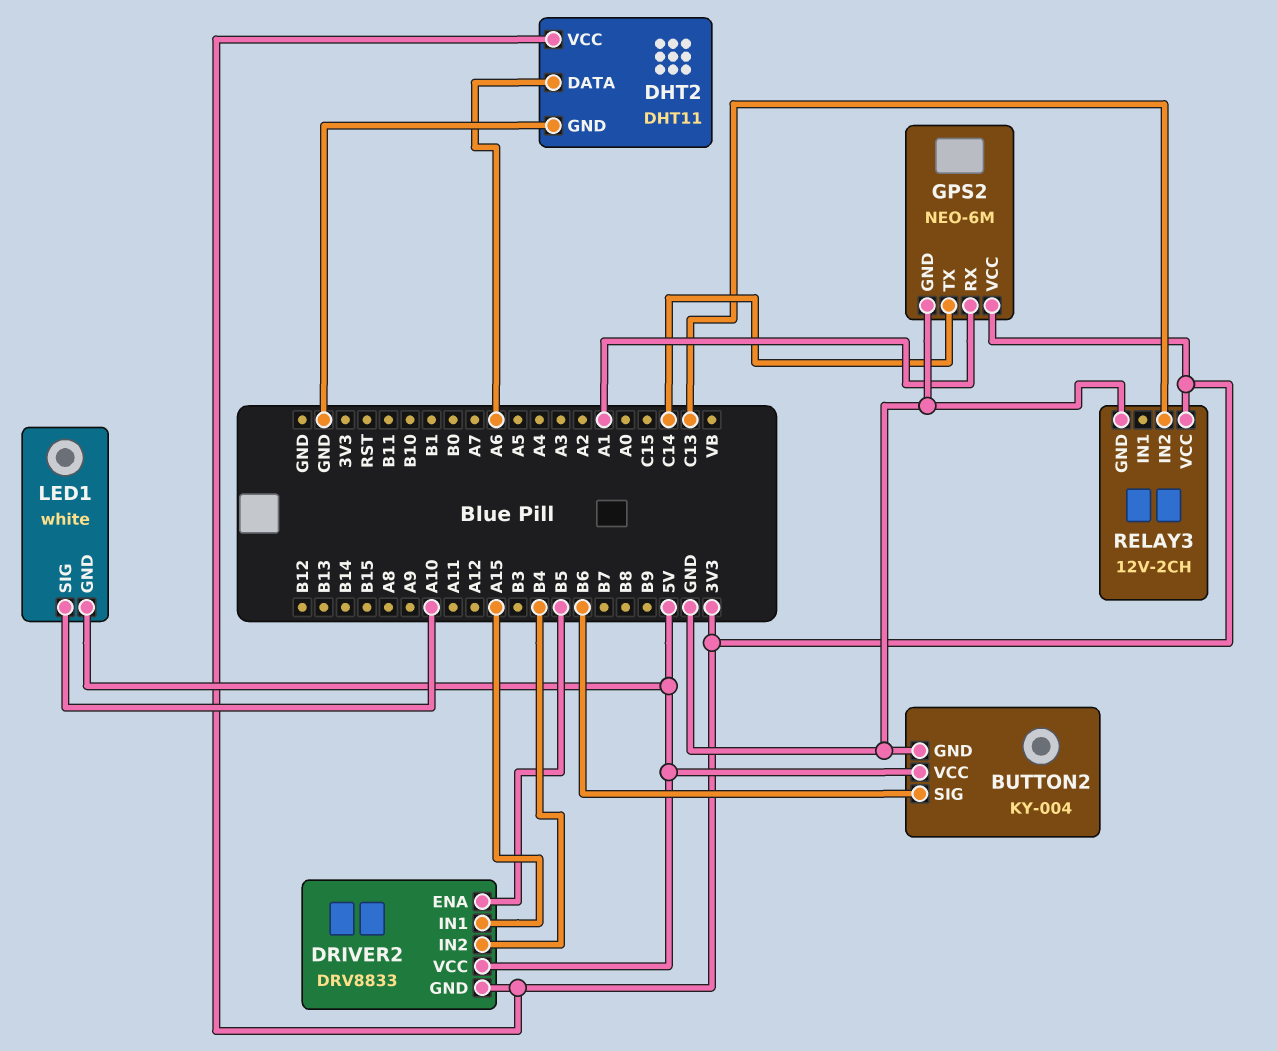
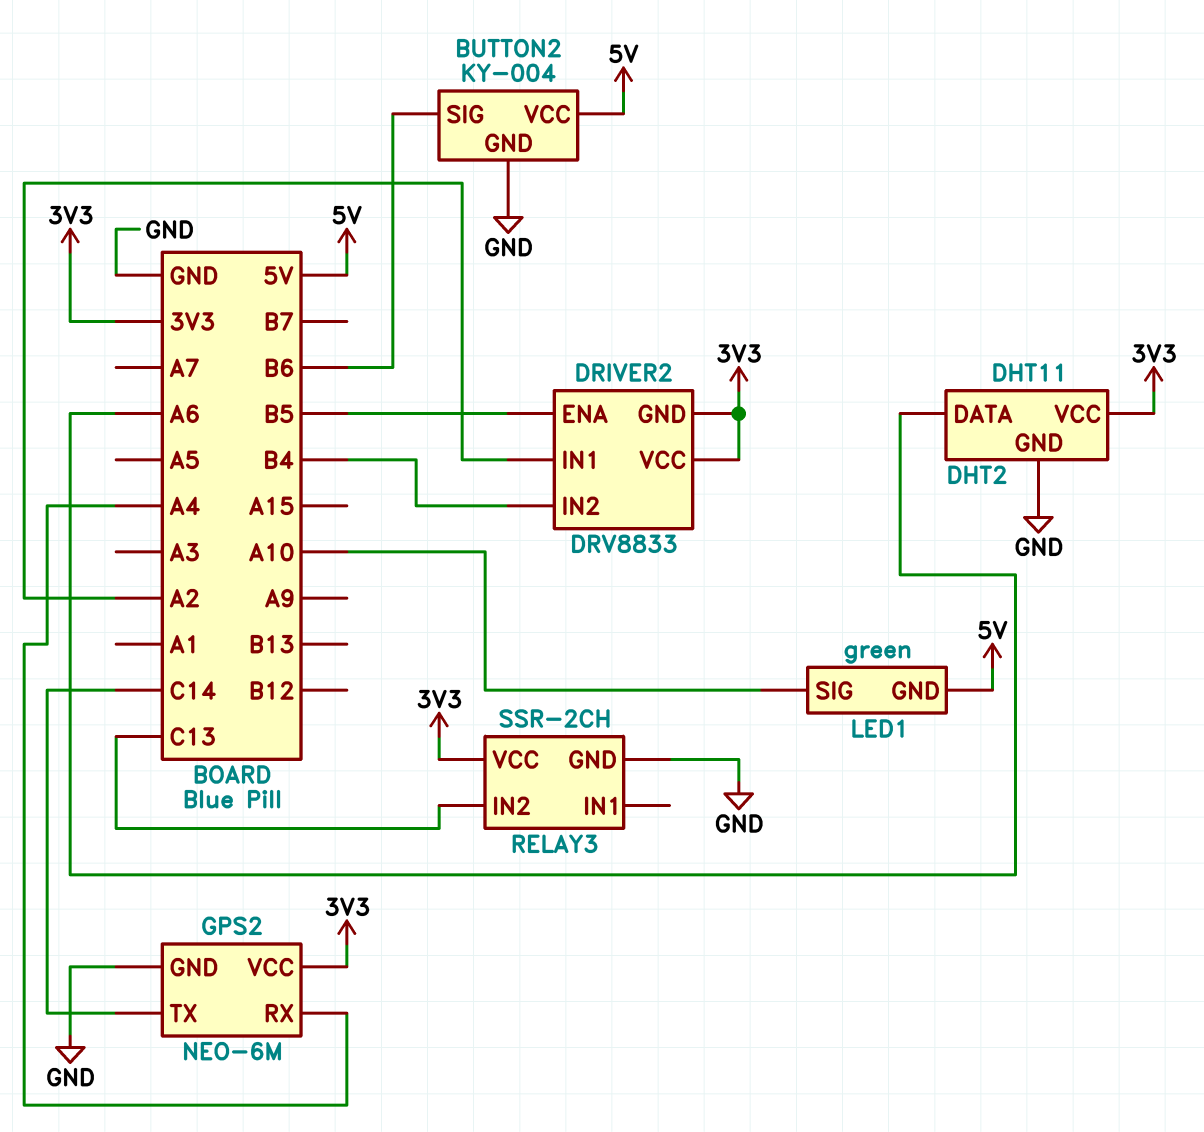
DRIVER2 pin IN1: A15 -> A2
DRIVER2 pin VCC: 5V -> 3V3
GPS2 pin RX: A1 -> A4
LED1: white -> green
RELAY3: 12V-2CH -> SSR-2CH

